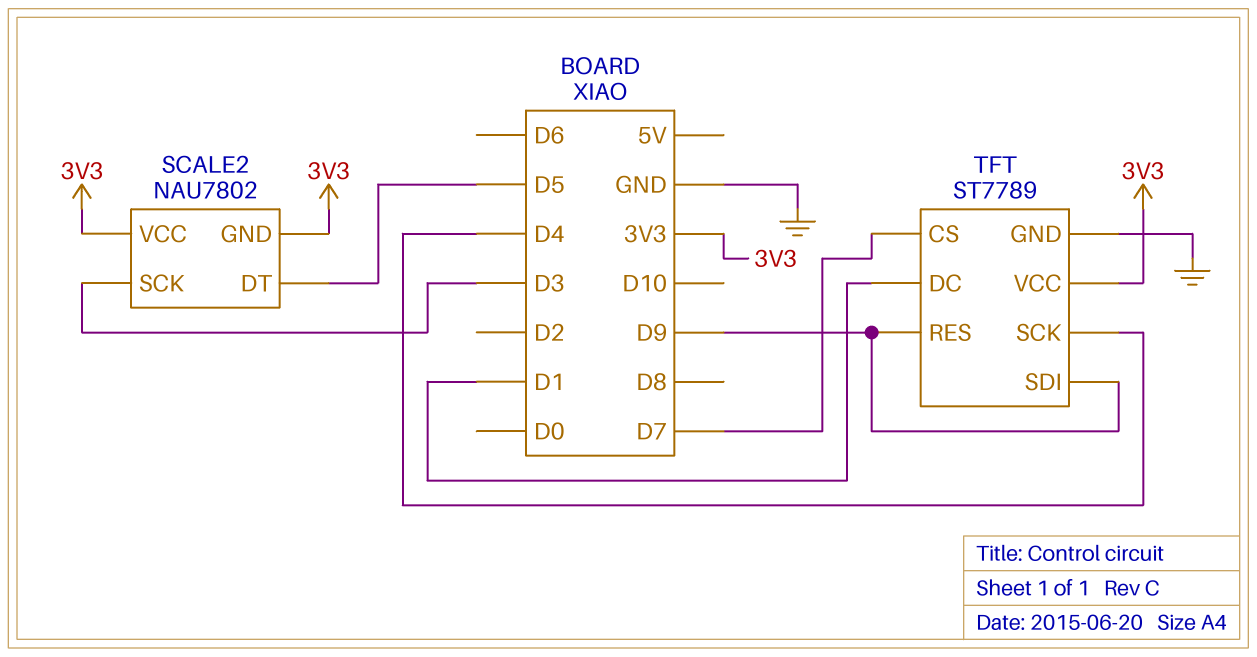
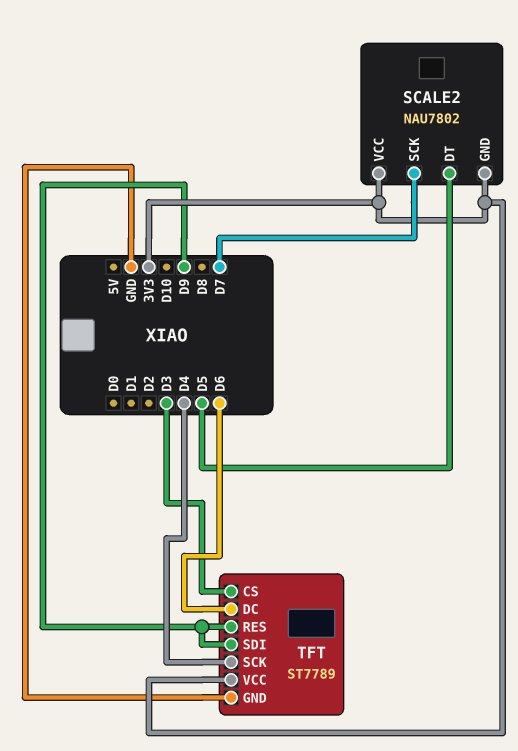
SCALE2 pin SCK: D3 -> D7
TFT pin CS: D7 -> D3
TFT pin DC: D1 -> D6

